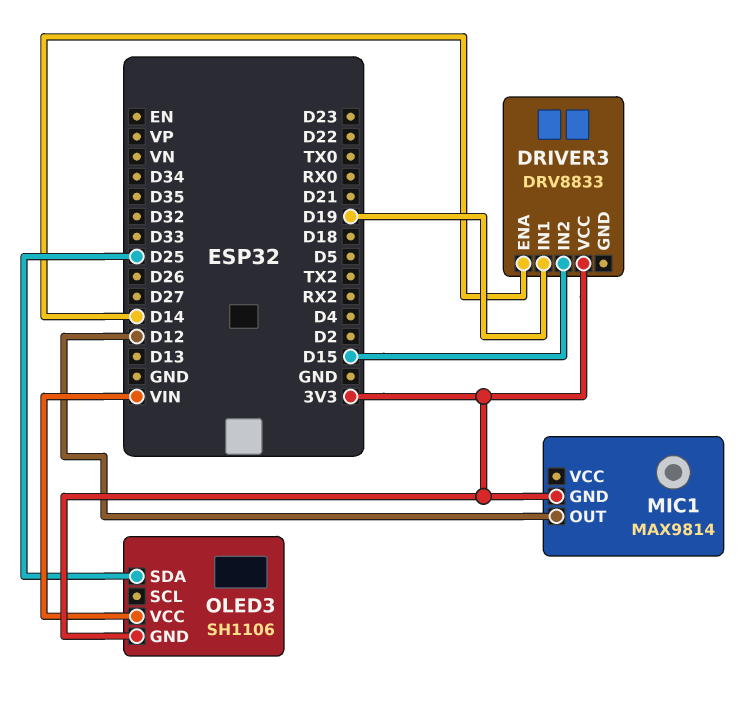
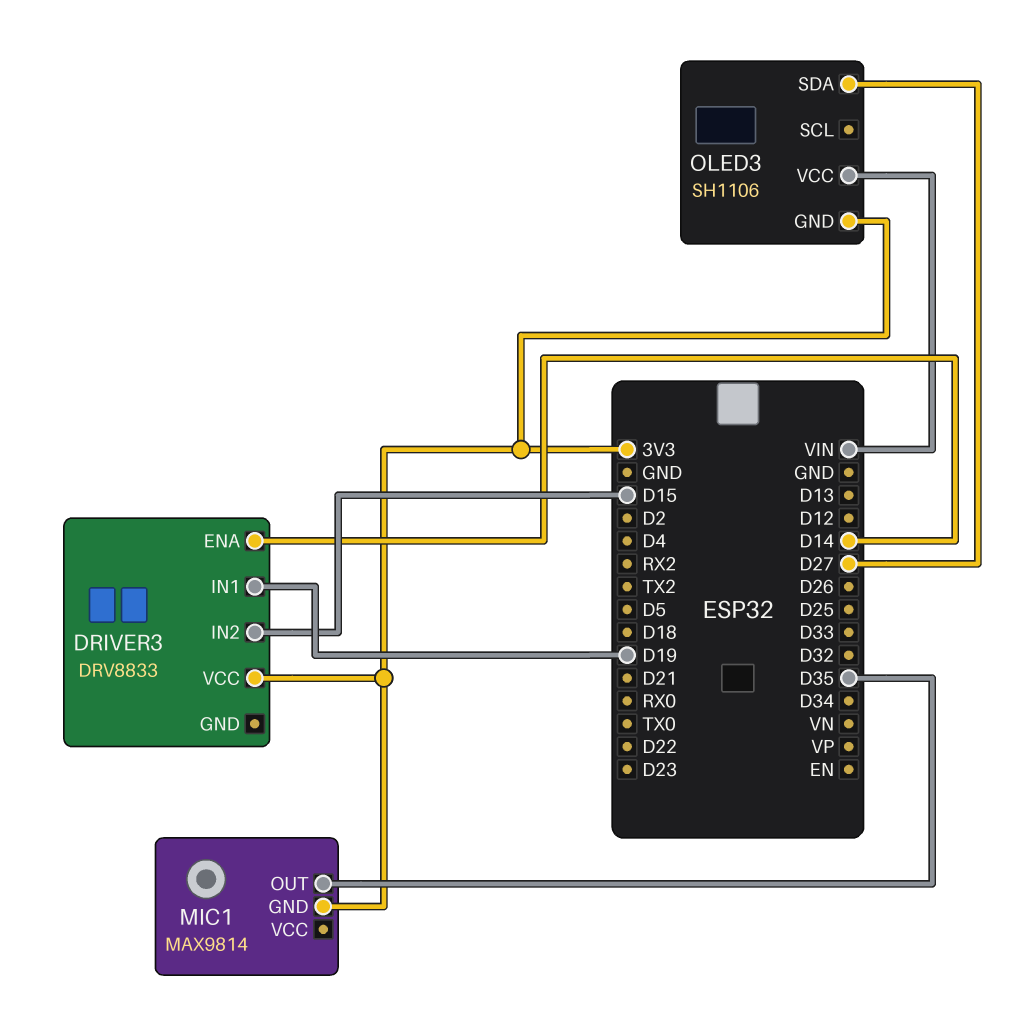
MIC1 pin OUT: D12 -> D35
OLED3 pin SDA: D25 -> D27

